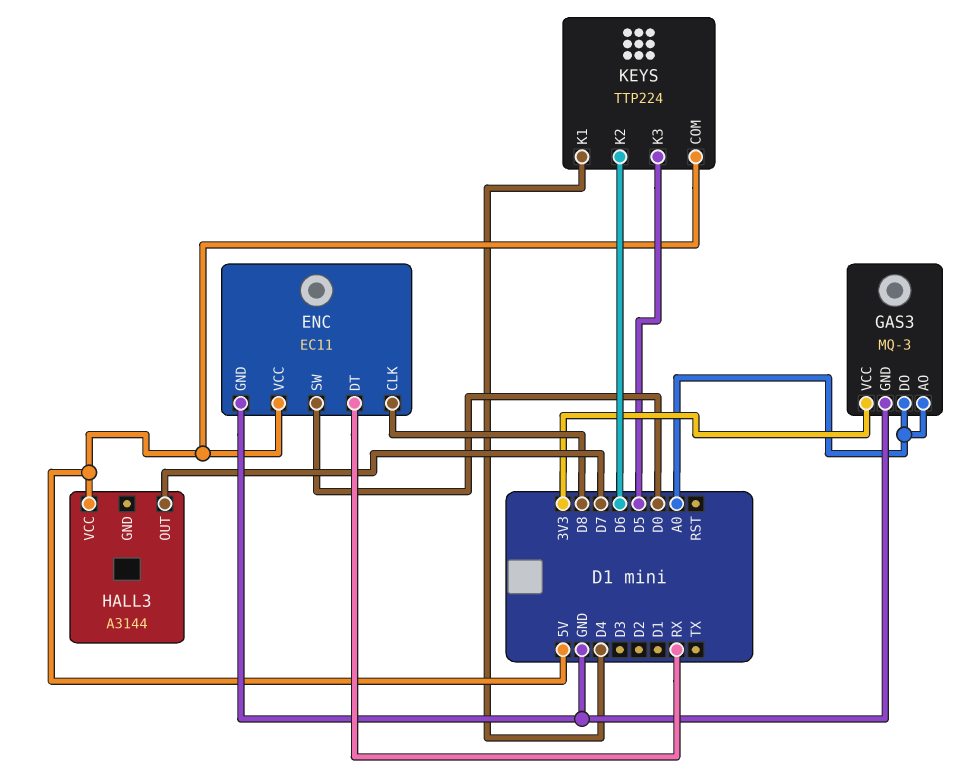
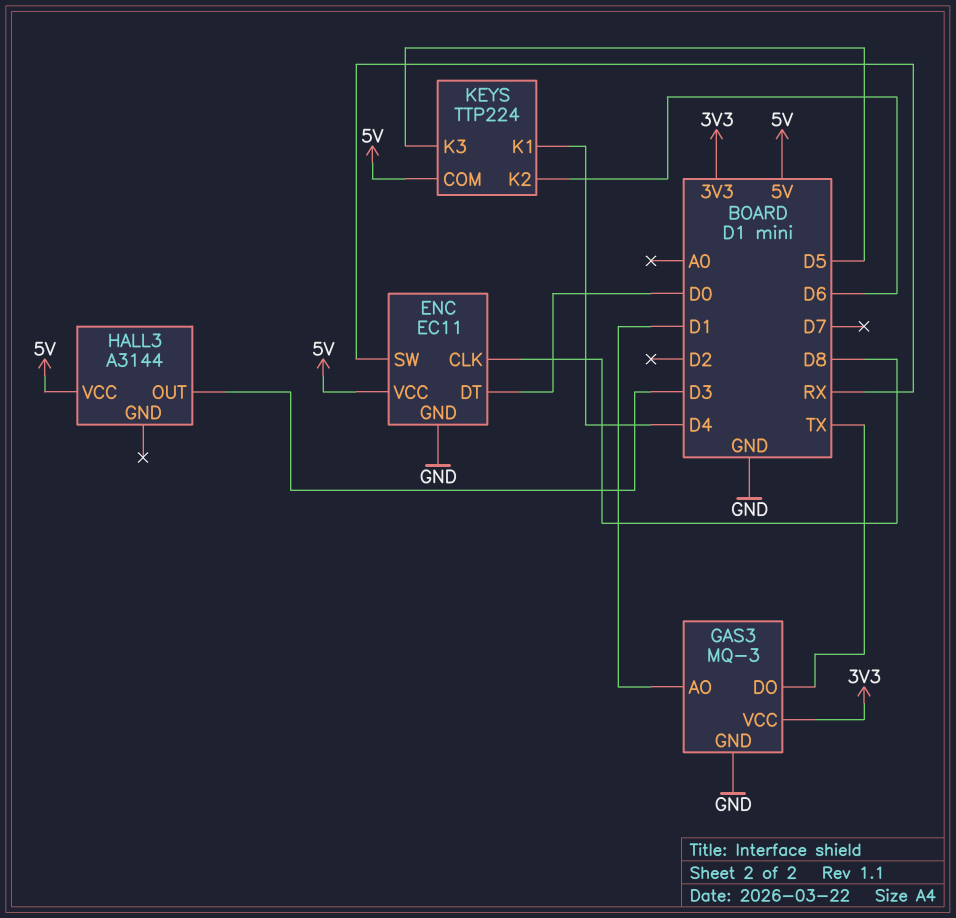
ENC pin DT: RX -> D0
ENC pin SW: D0 -> RX
GAS3 pin AO: A0 -> D1
GAS3 pin DO: A0 -> TX
HALL3 pin OUT: D7 -> D3

